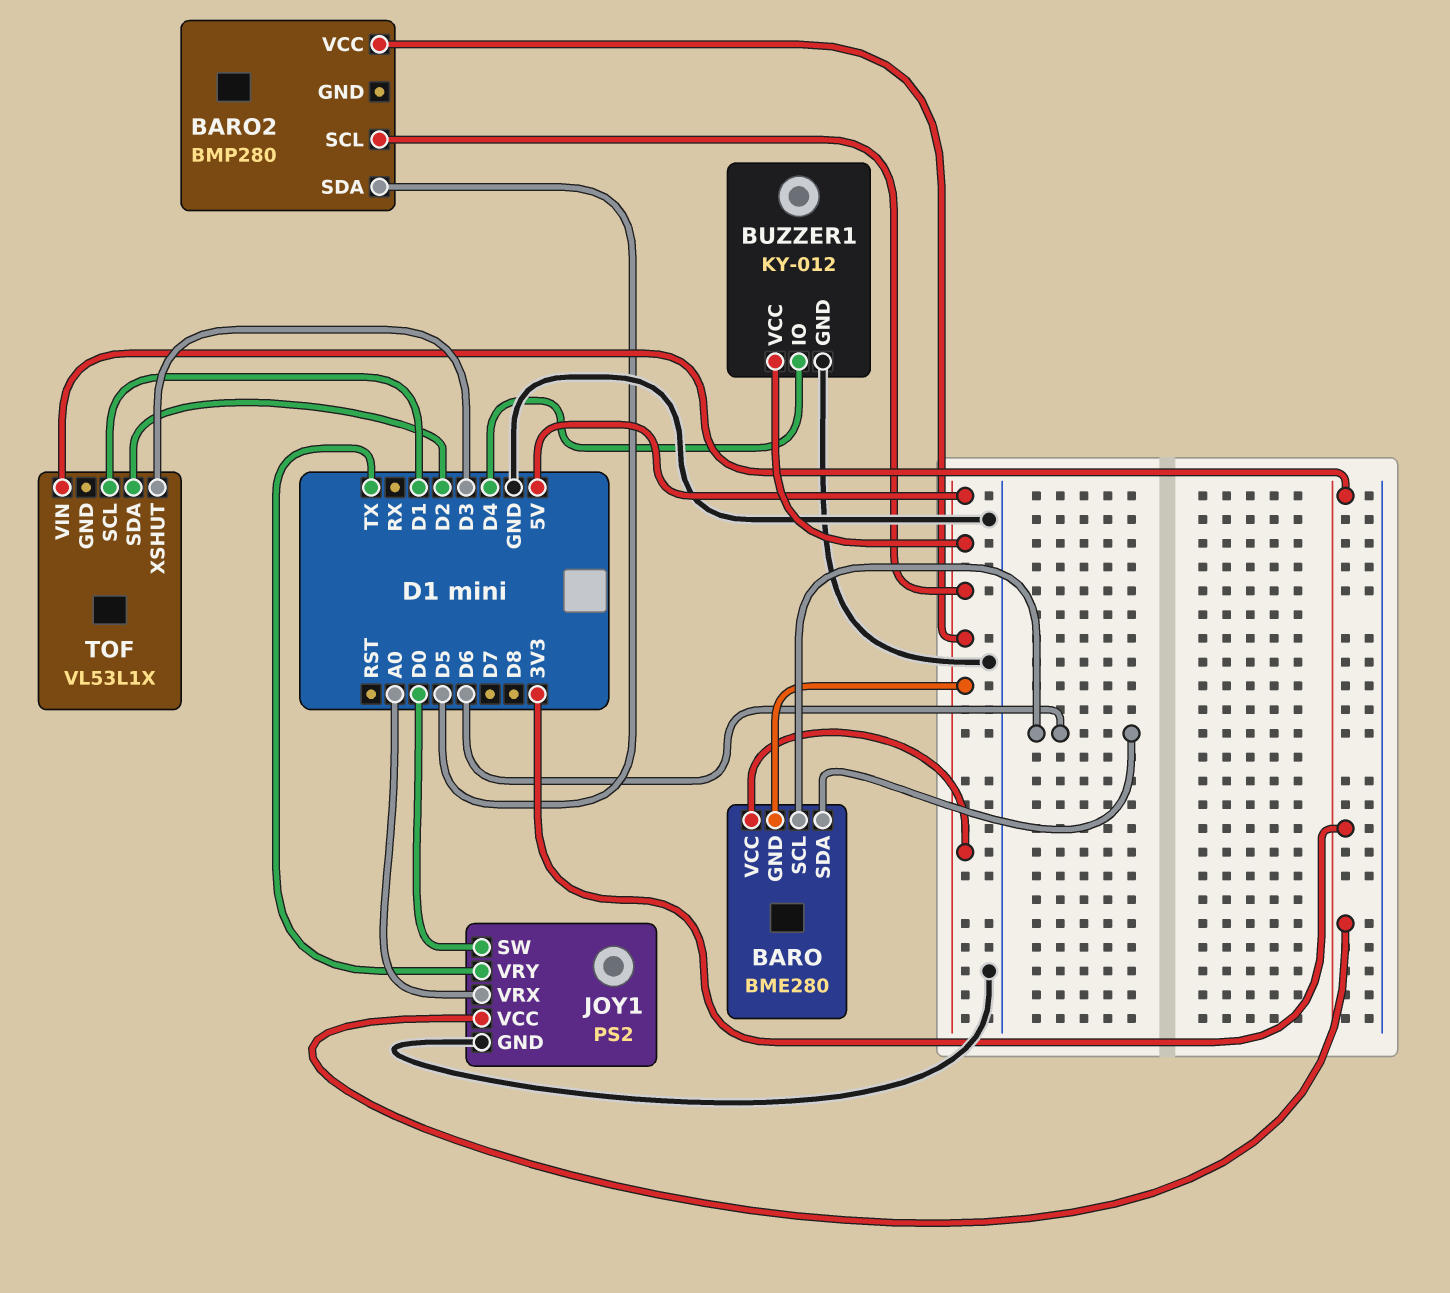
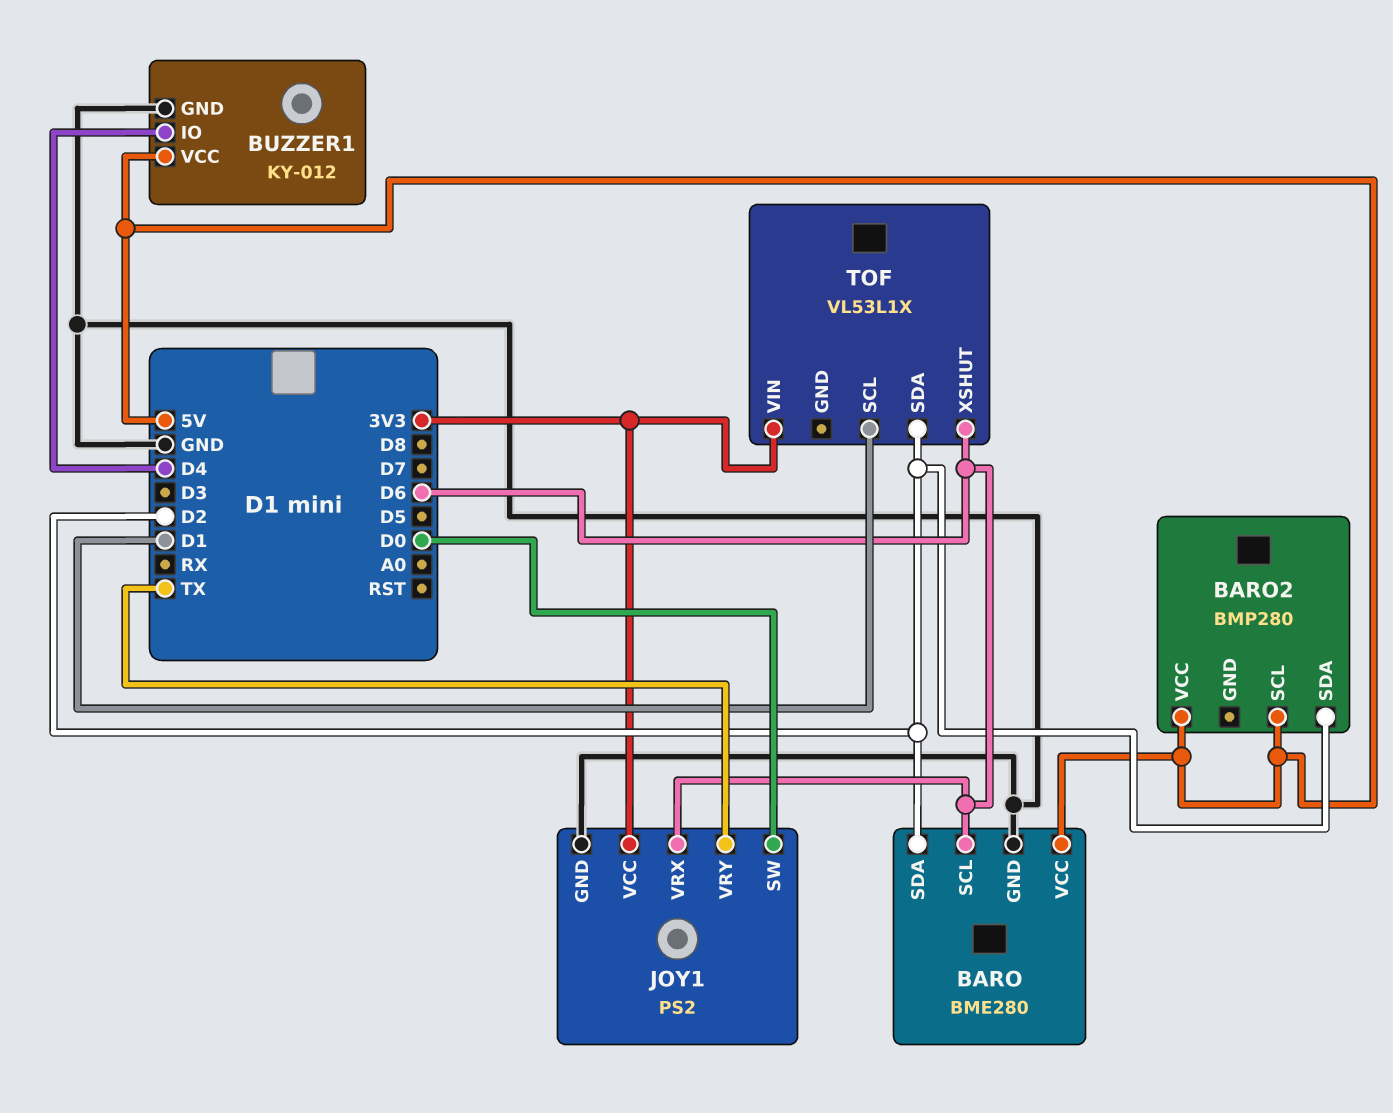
BARO pin GND: 5V -> GND
BARO pin SDA: D6 -> D2
BARO2 pin SDA: D5 -> D2
JOY1 pin VRX: A0 -> D6
TOF pin XSHUT: D3 -> D6

